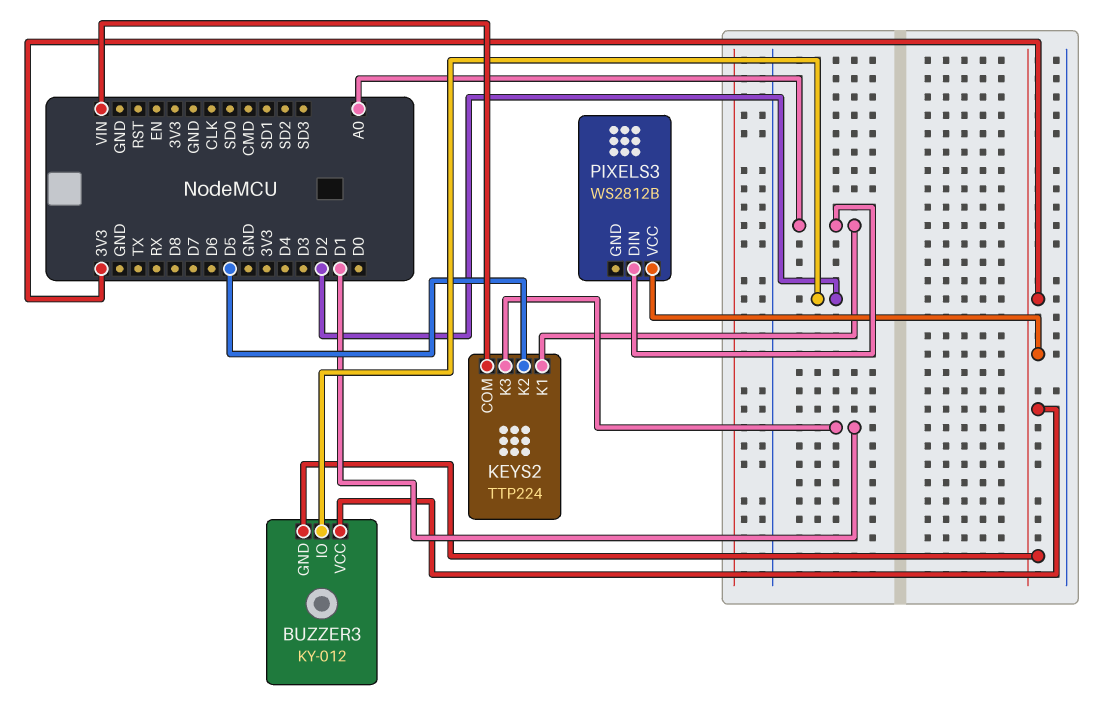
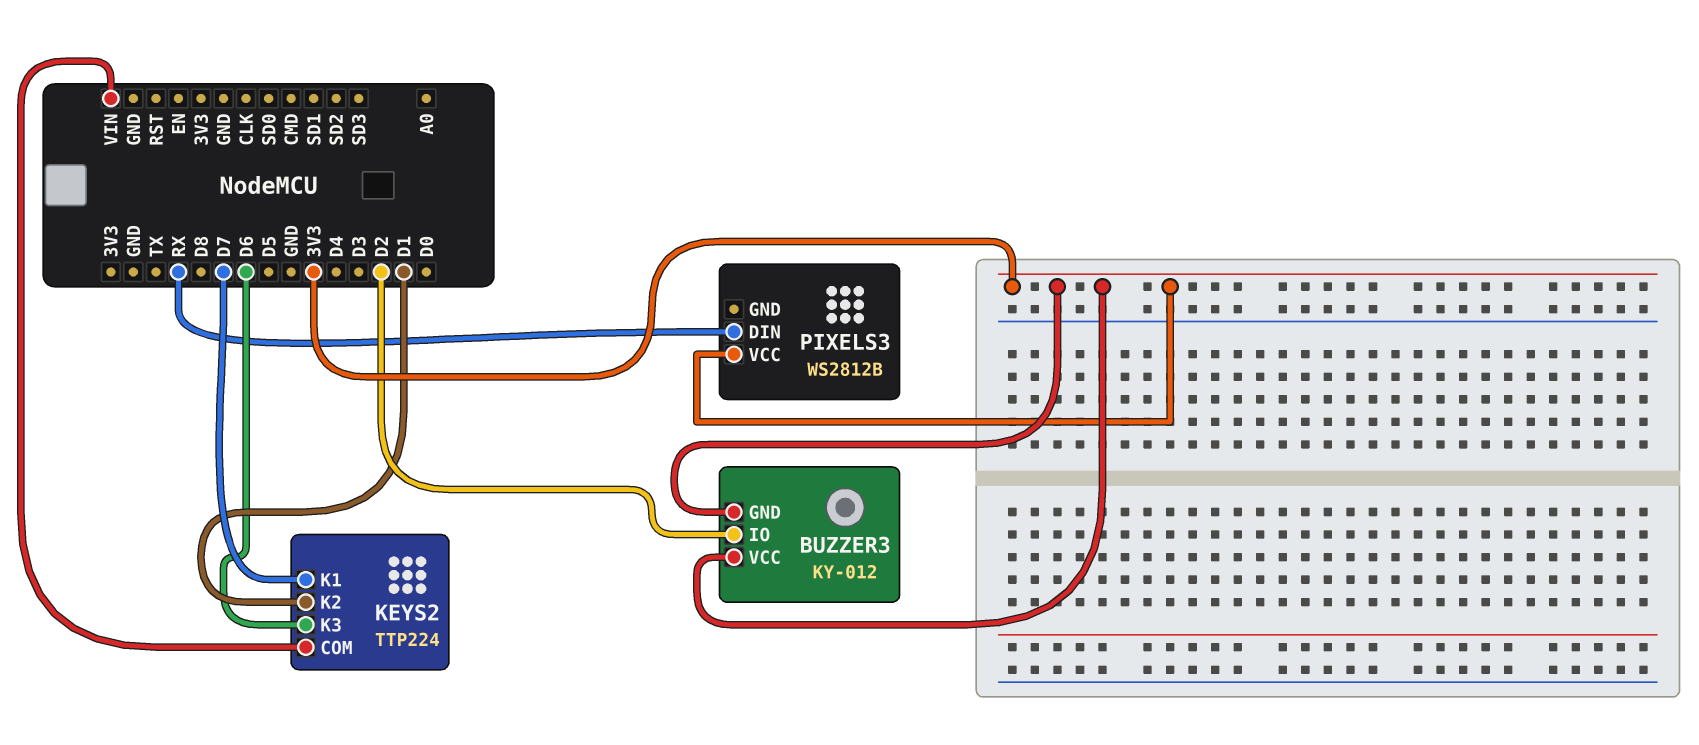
KEYS2 pin K1: A0 -> D7
KEYS2 pin K2: D5 -> D1
KEYS2 pin K3: D1 -> D6
PIXELS3 pin DIN: A0 -> RX

